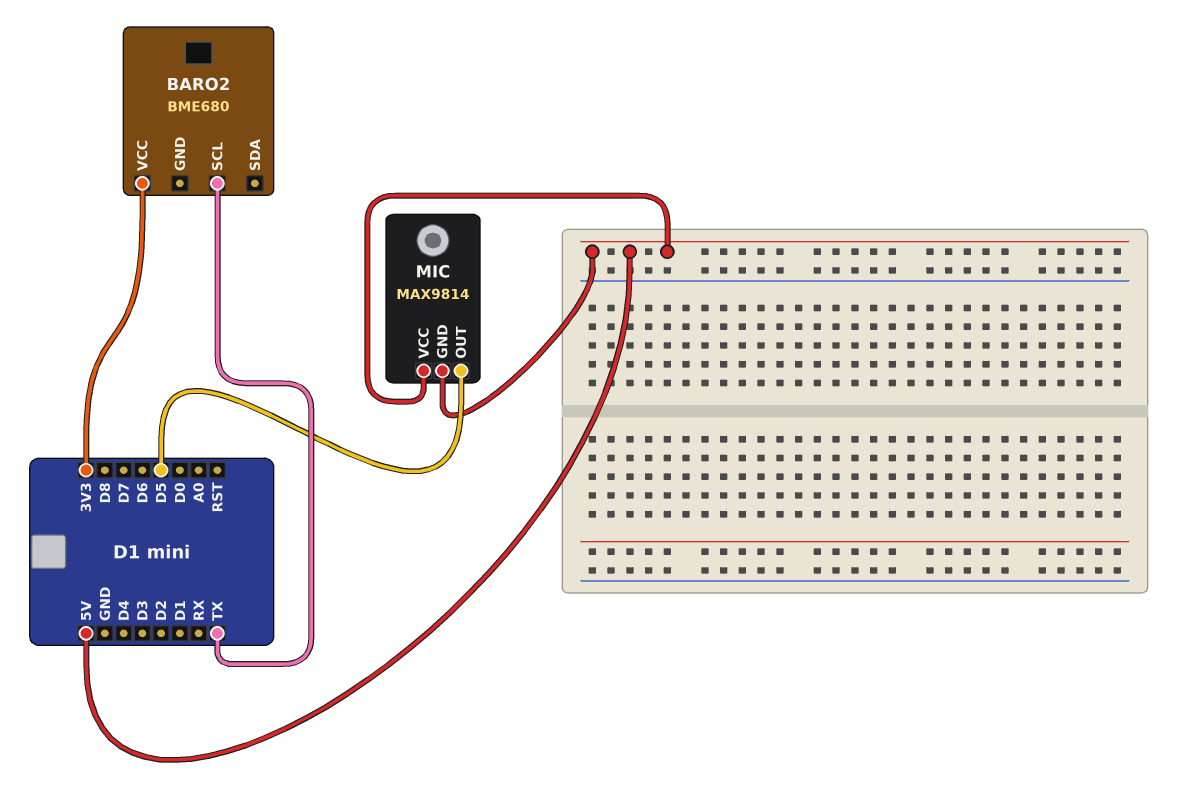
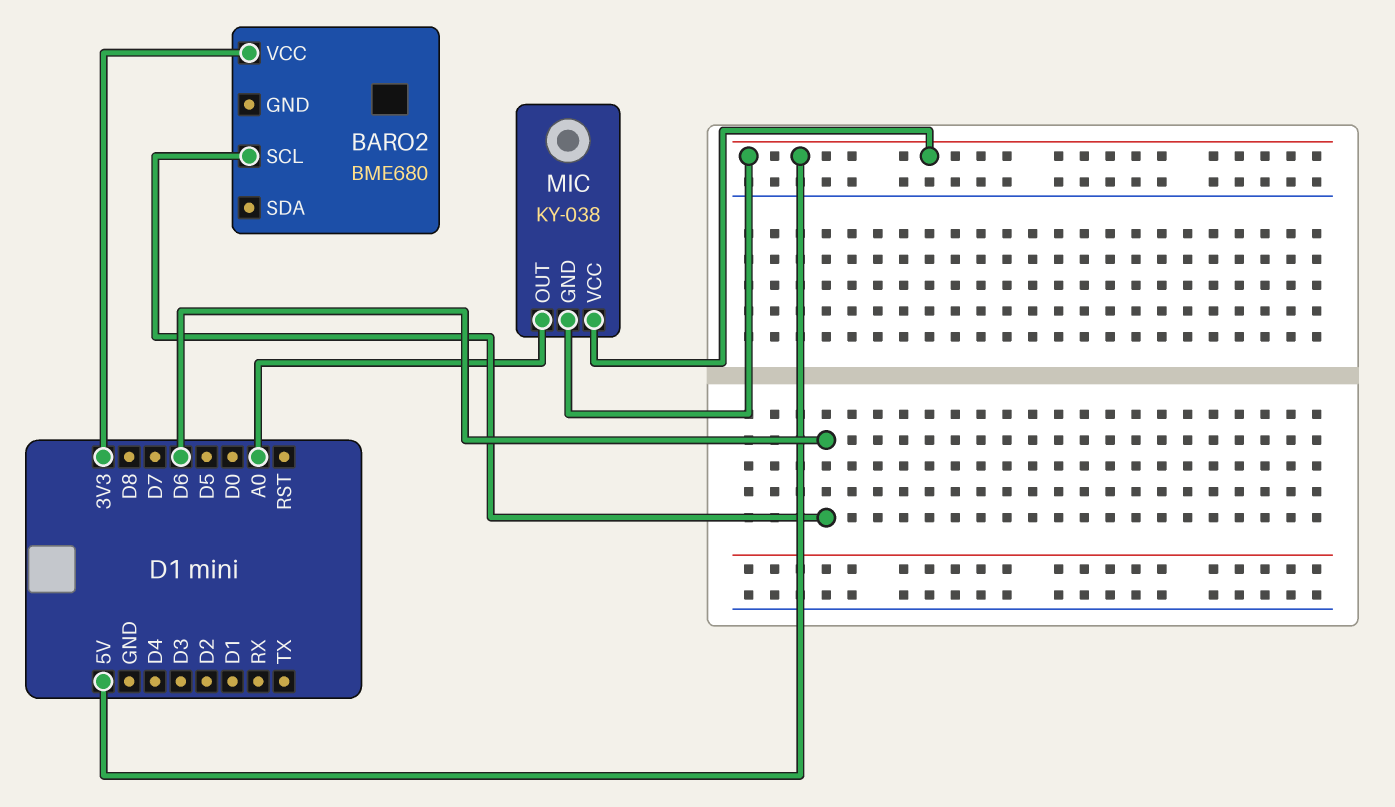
BARO2 pin SCL: TX -> D6
MIC: MAX9814 -> KY-038
MIC pin OUT: D5 -> A0

